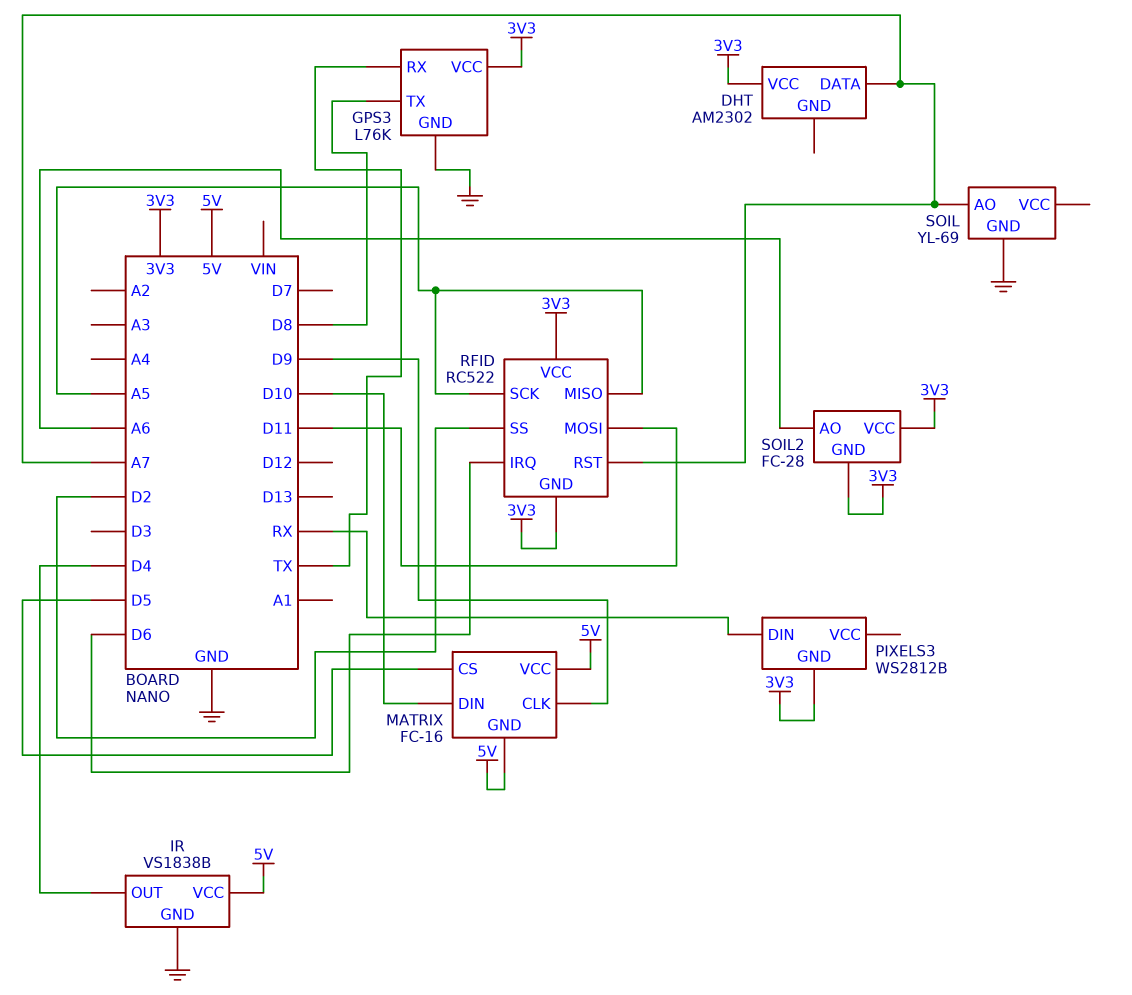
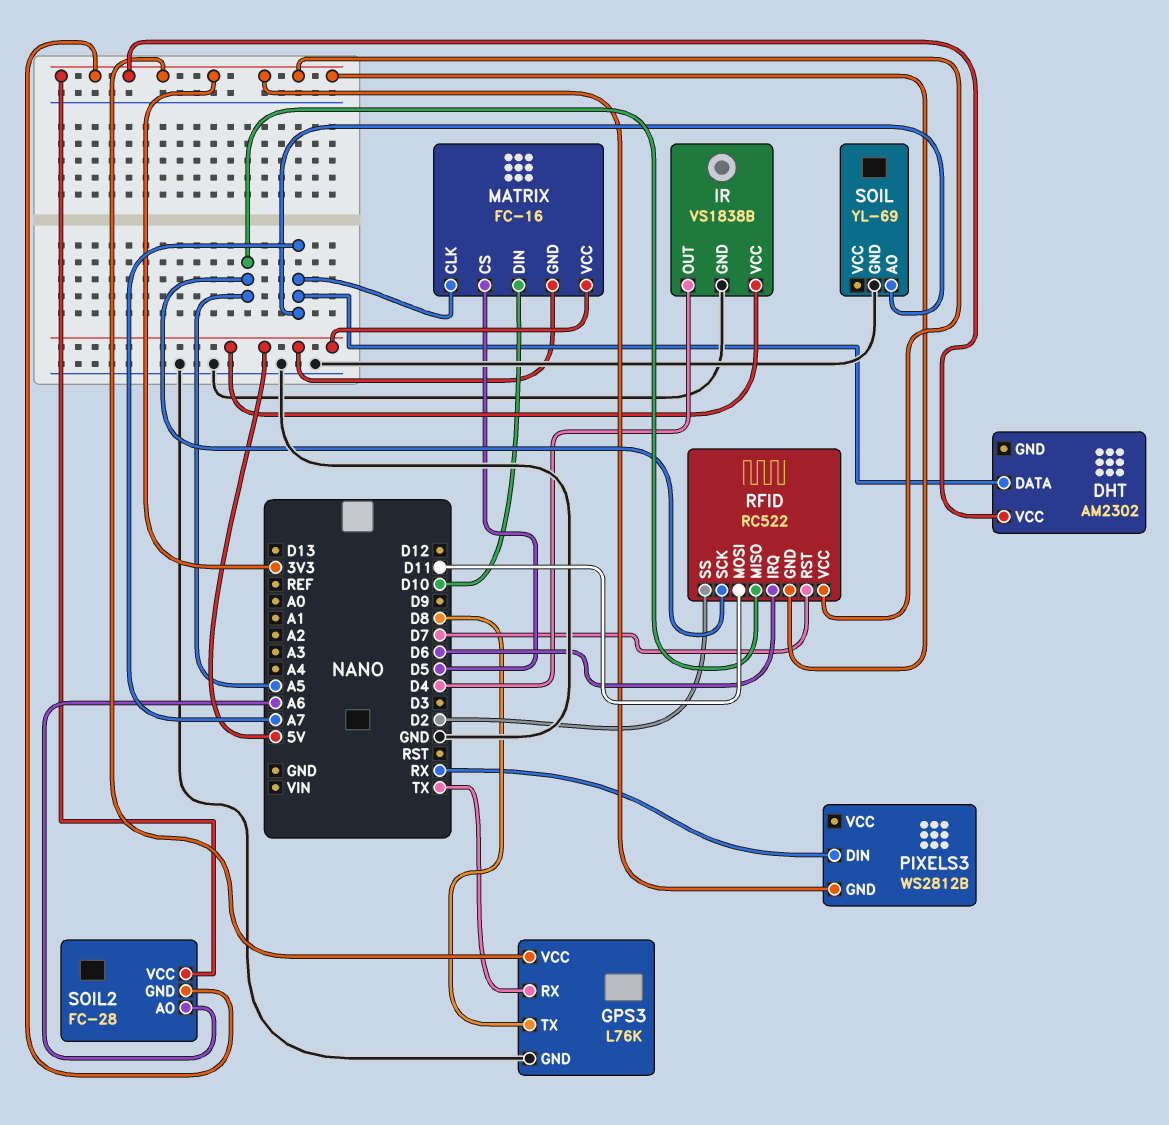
MATRIX pin CLK: D9 -> A7
RFID pin RST: A7 -> D7

